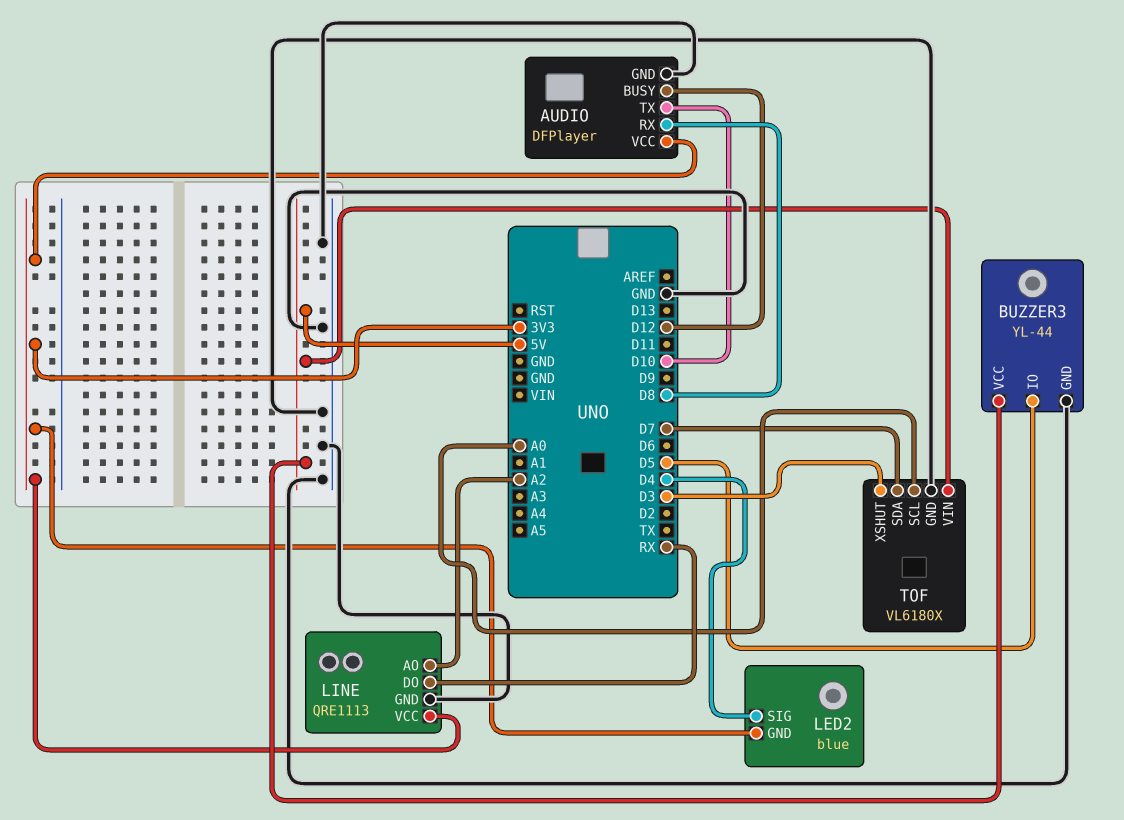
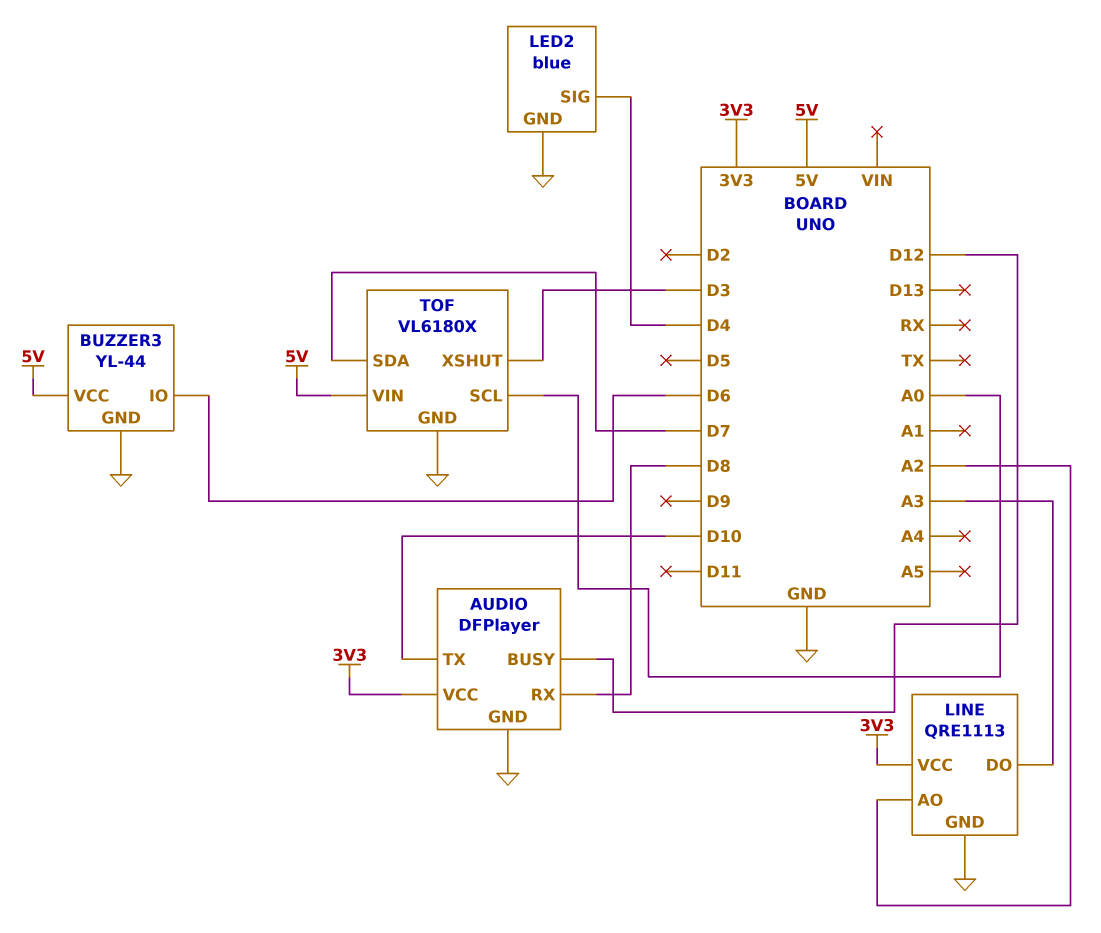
BUZZER3 pin IO: D5 -> D6
LED2 pin GND: 3V3 -> GND
LINE pin DO: RX -> A3

